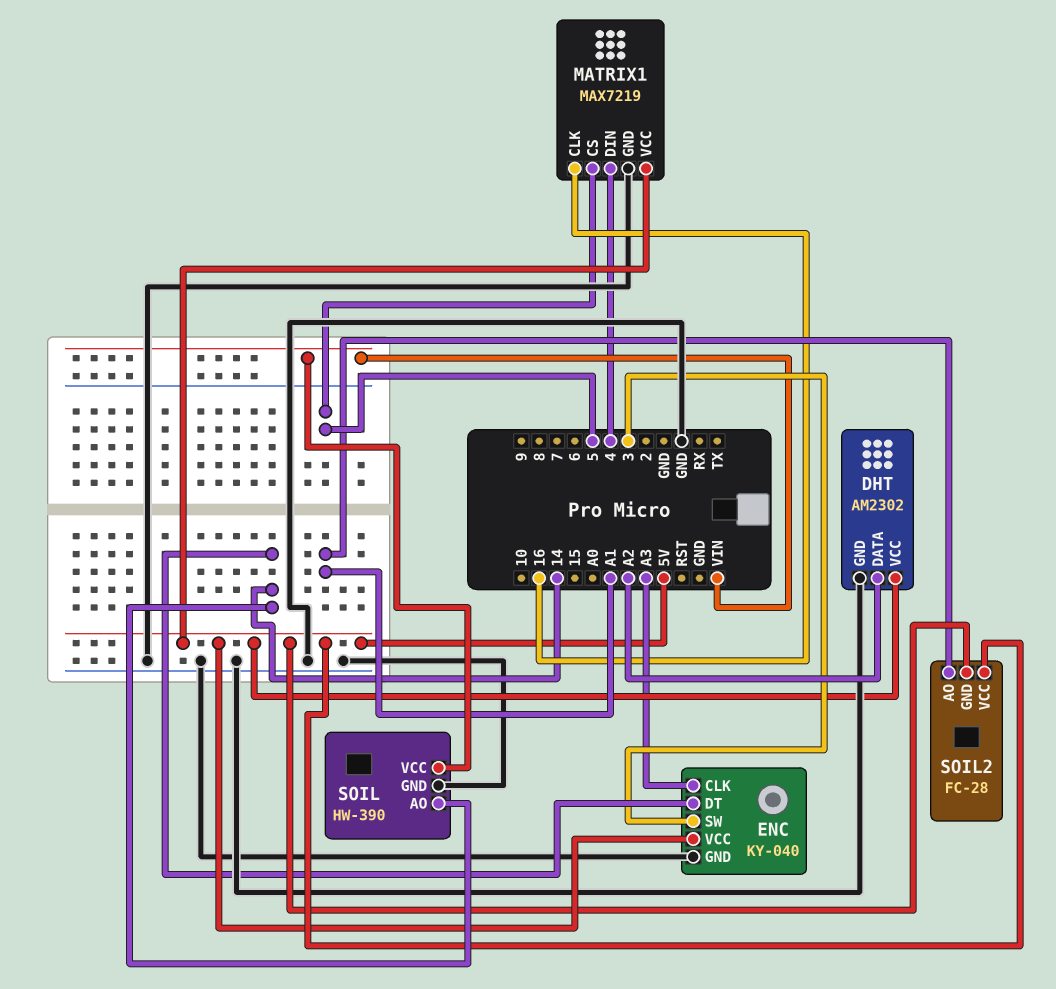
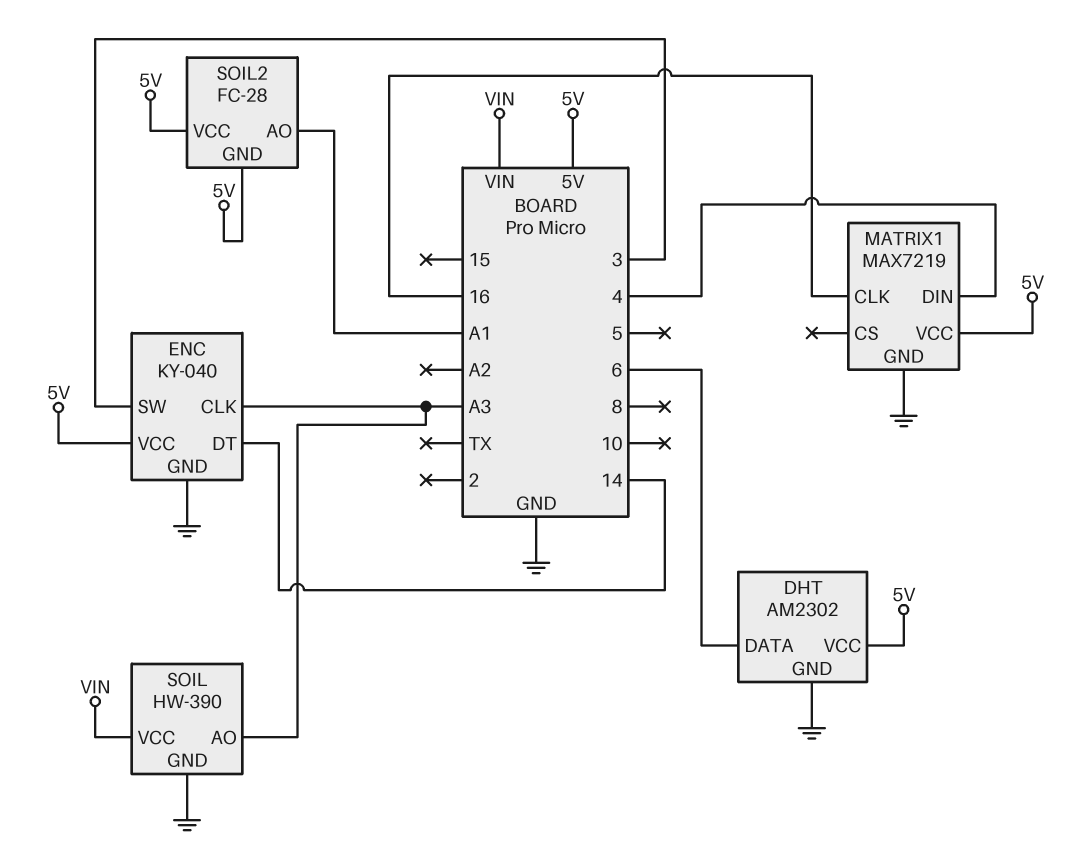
DHT pin DATA: A2 -> 6
MATRIX1 pin CS: 5 -> none
SOIL pin AO: 14 -> A3

